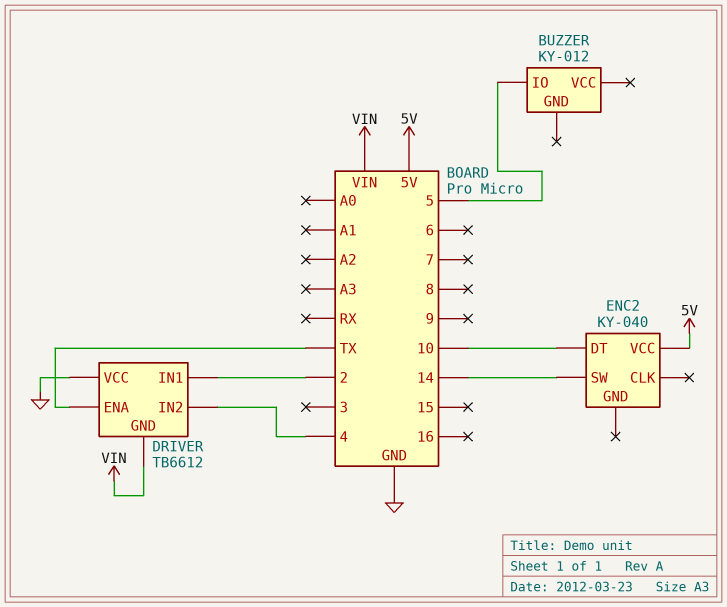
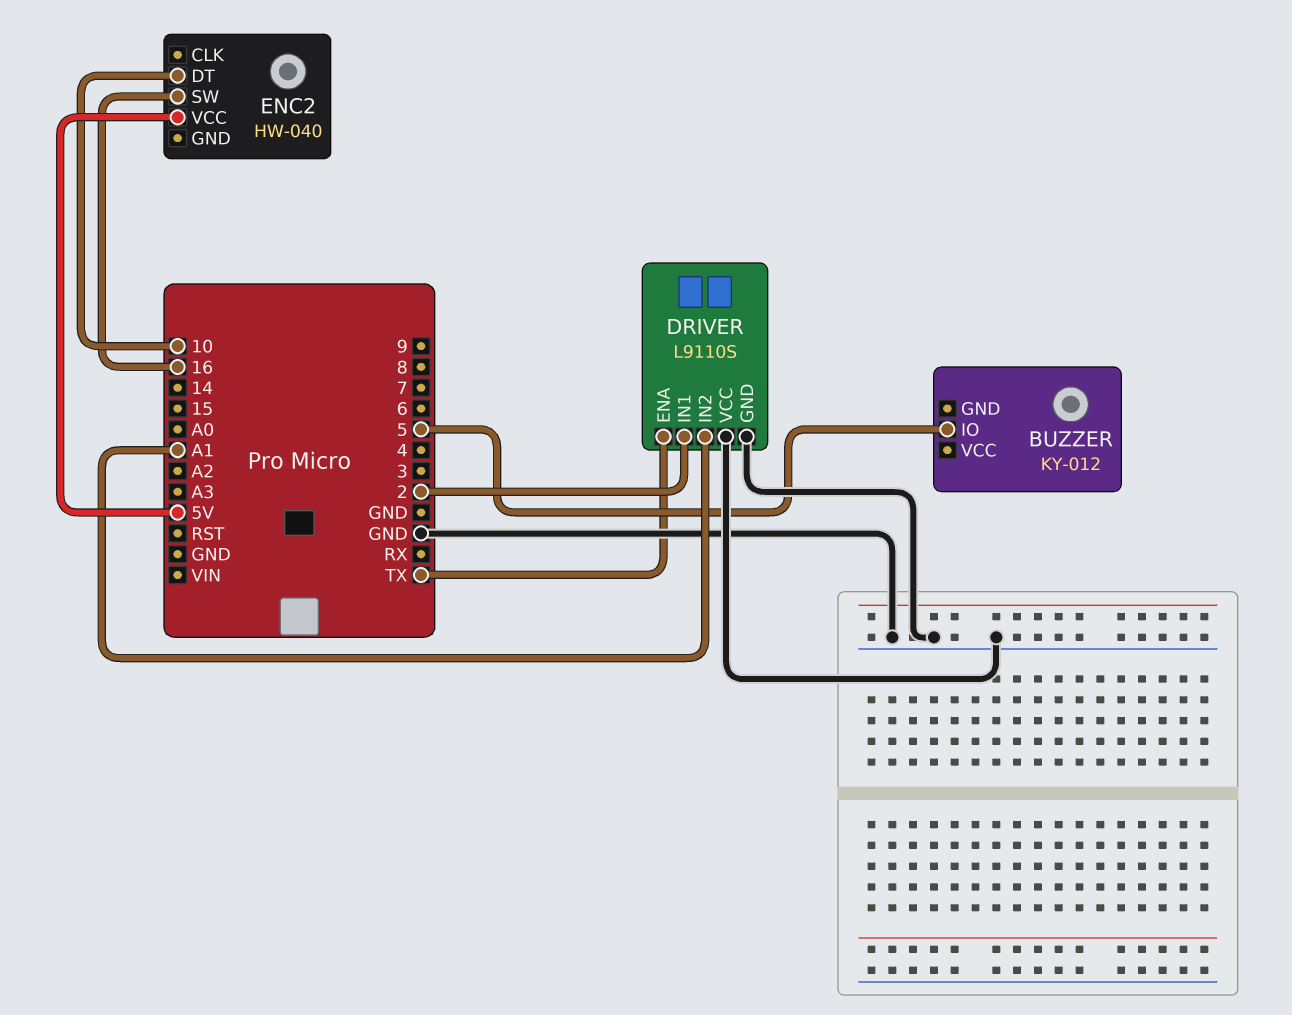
DRIVER: TB6612 -> L9110S
DRIVER pin GND: VIN -> GND
DRIVER pin IN2: 4 -> A1
ENC2: KY-040 -> HW-040
ENC2 pin SW: 14 -> 16

